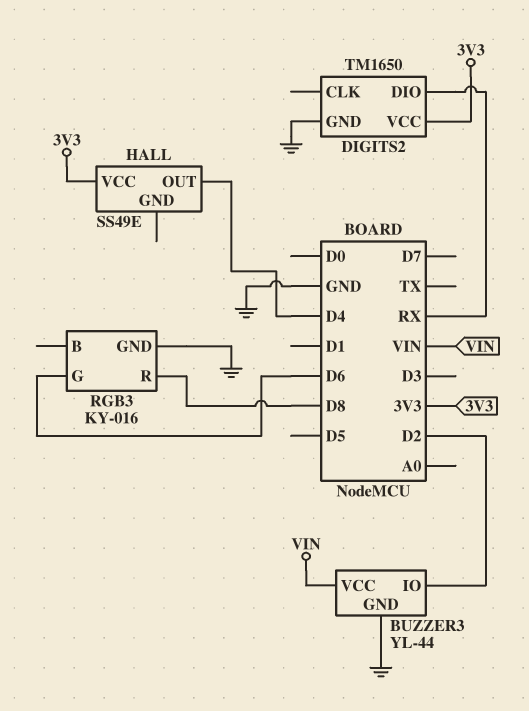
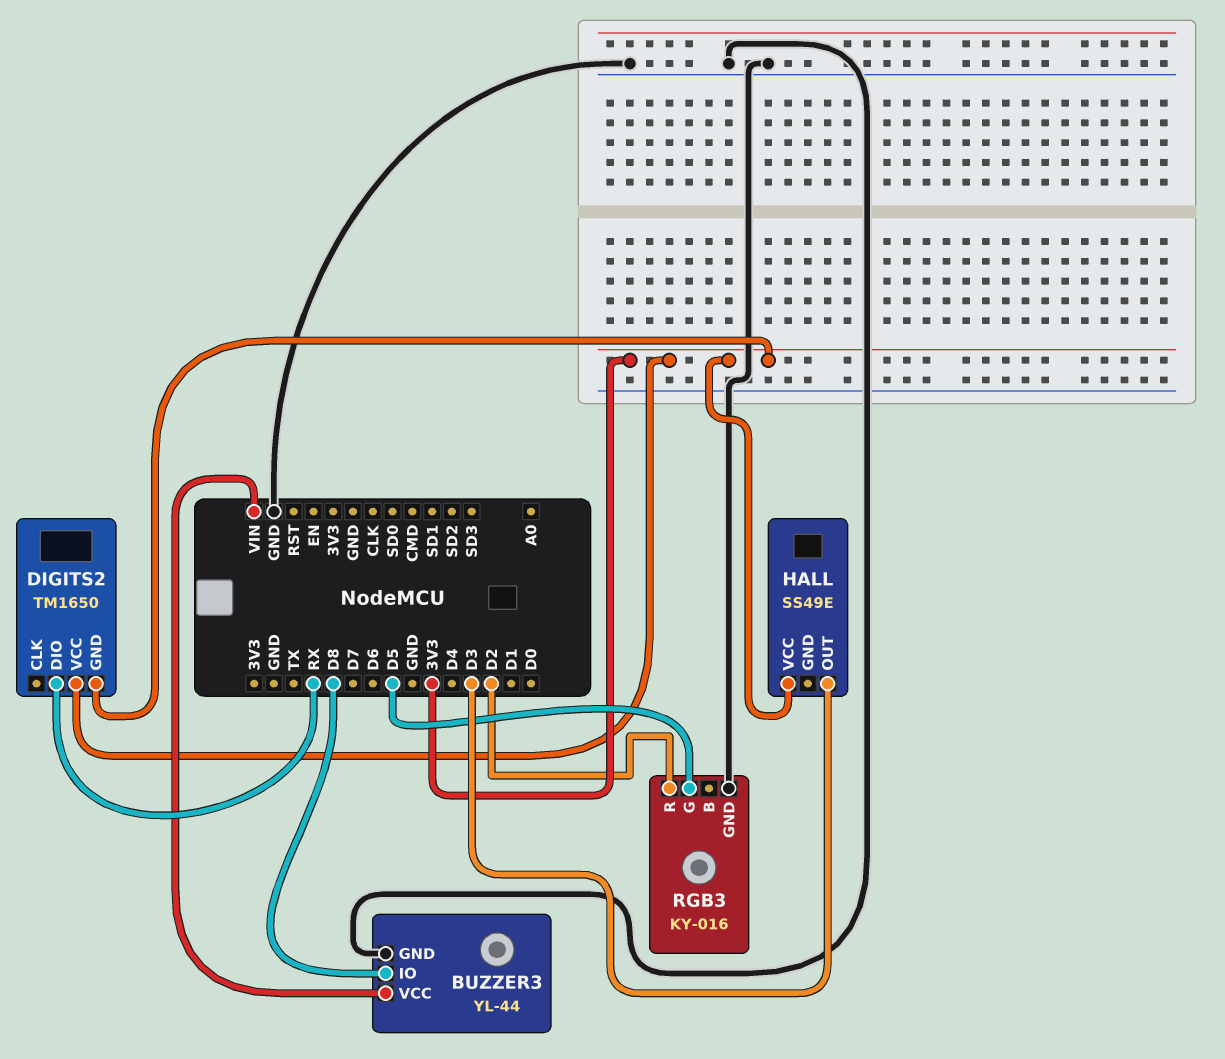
BUZZER3 pin IO: D2 -> D8
DIGITS2 pin GND: GND -> 3V3
HALL pin OUT: D4 -> D3
RGB3 pin G: D6 -> D5
RGB3 pin R: D8 -> D2

